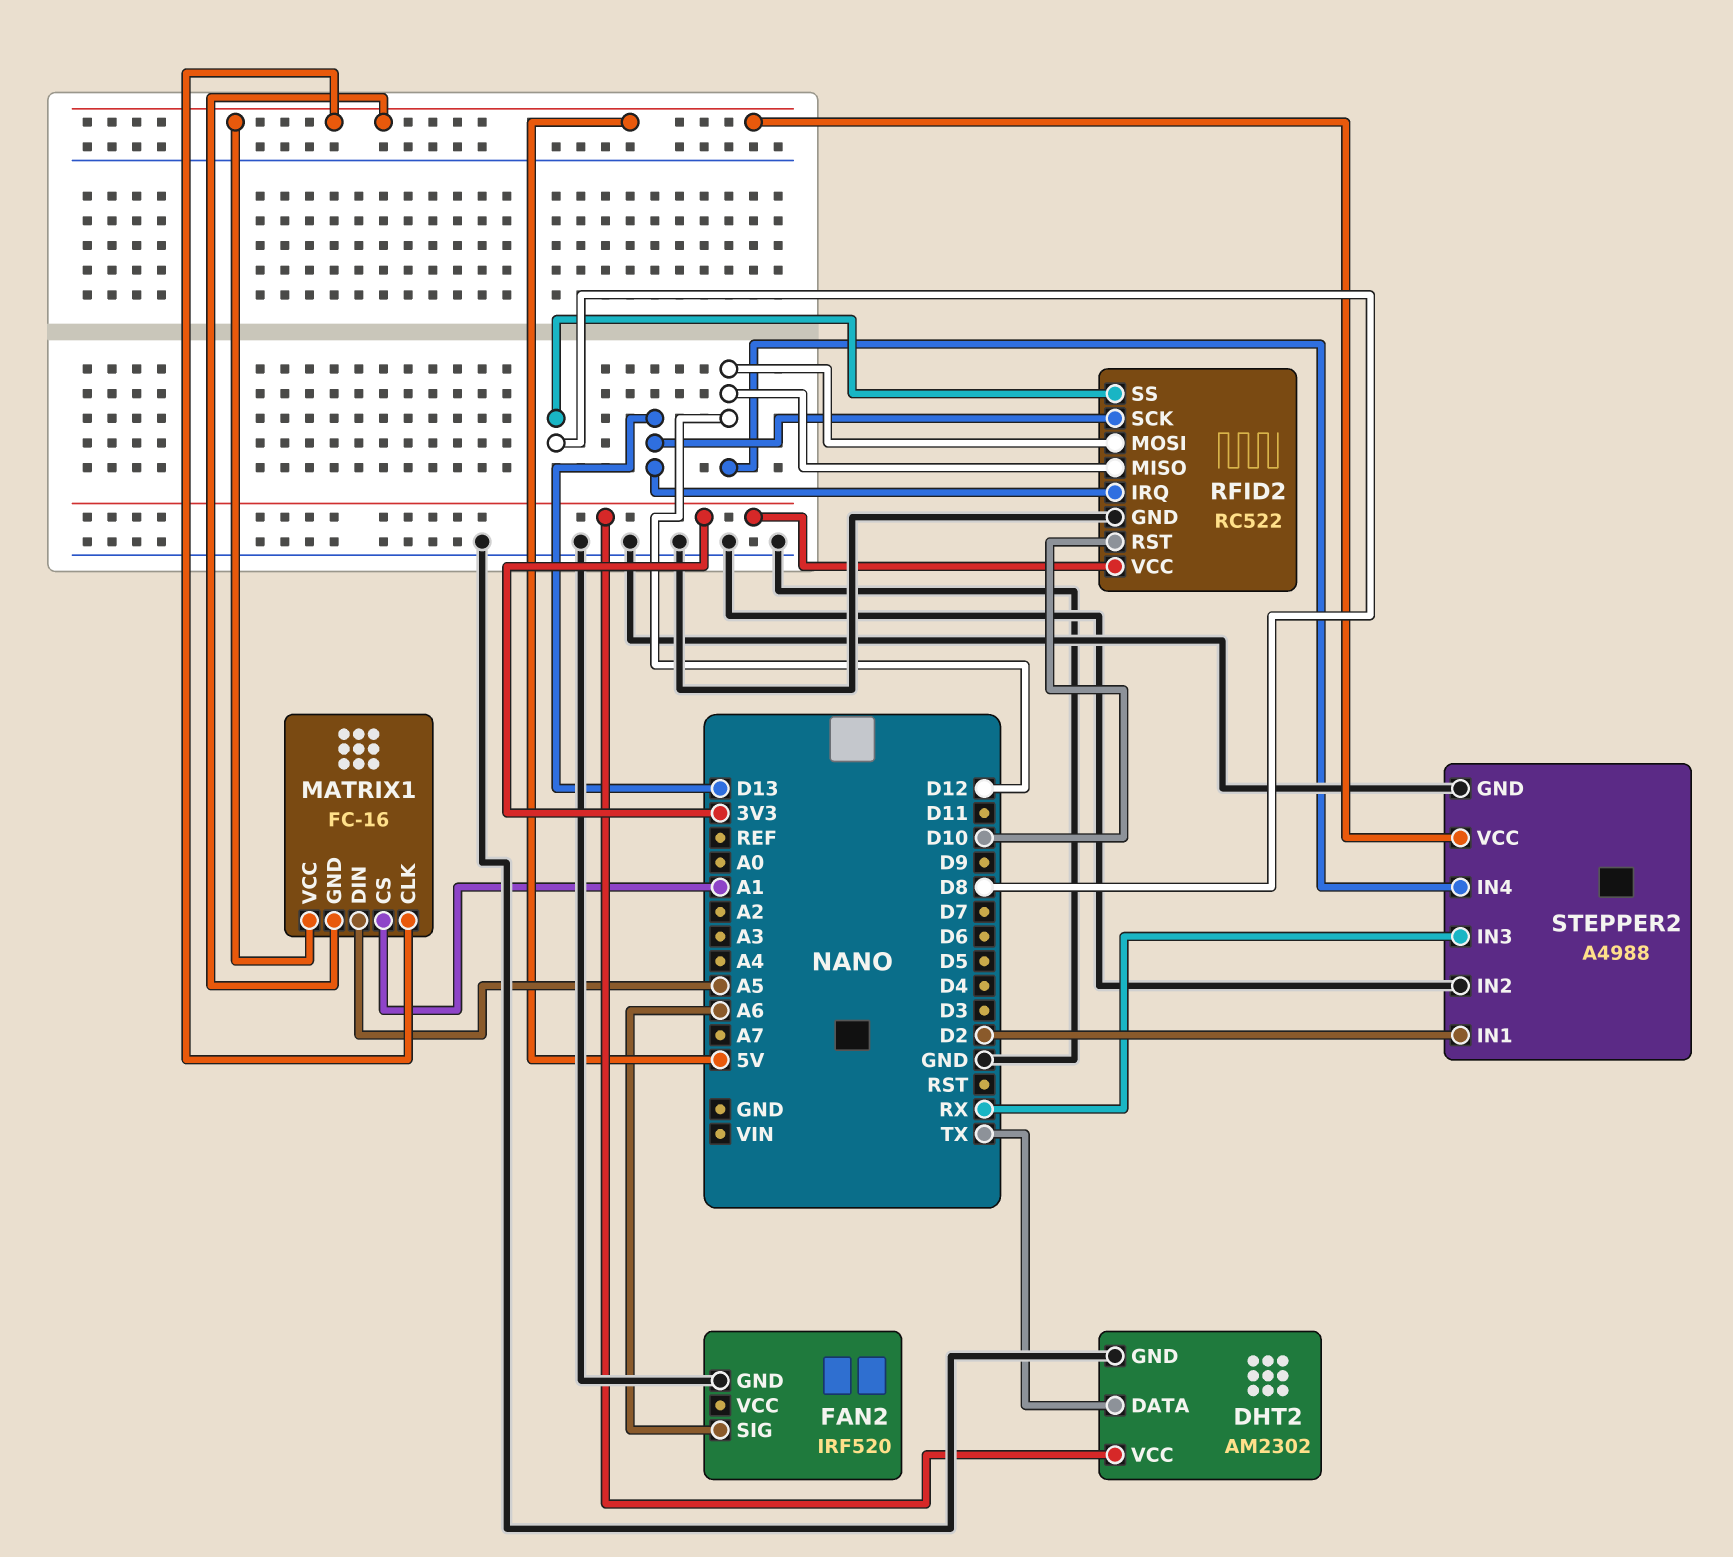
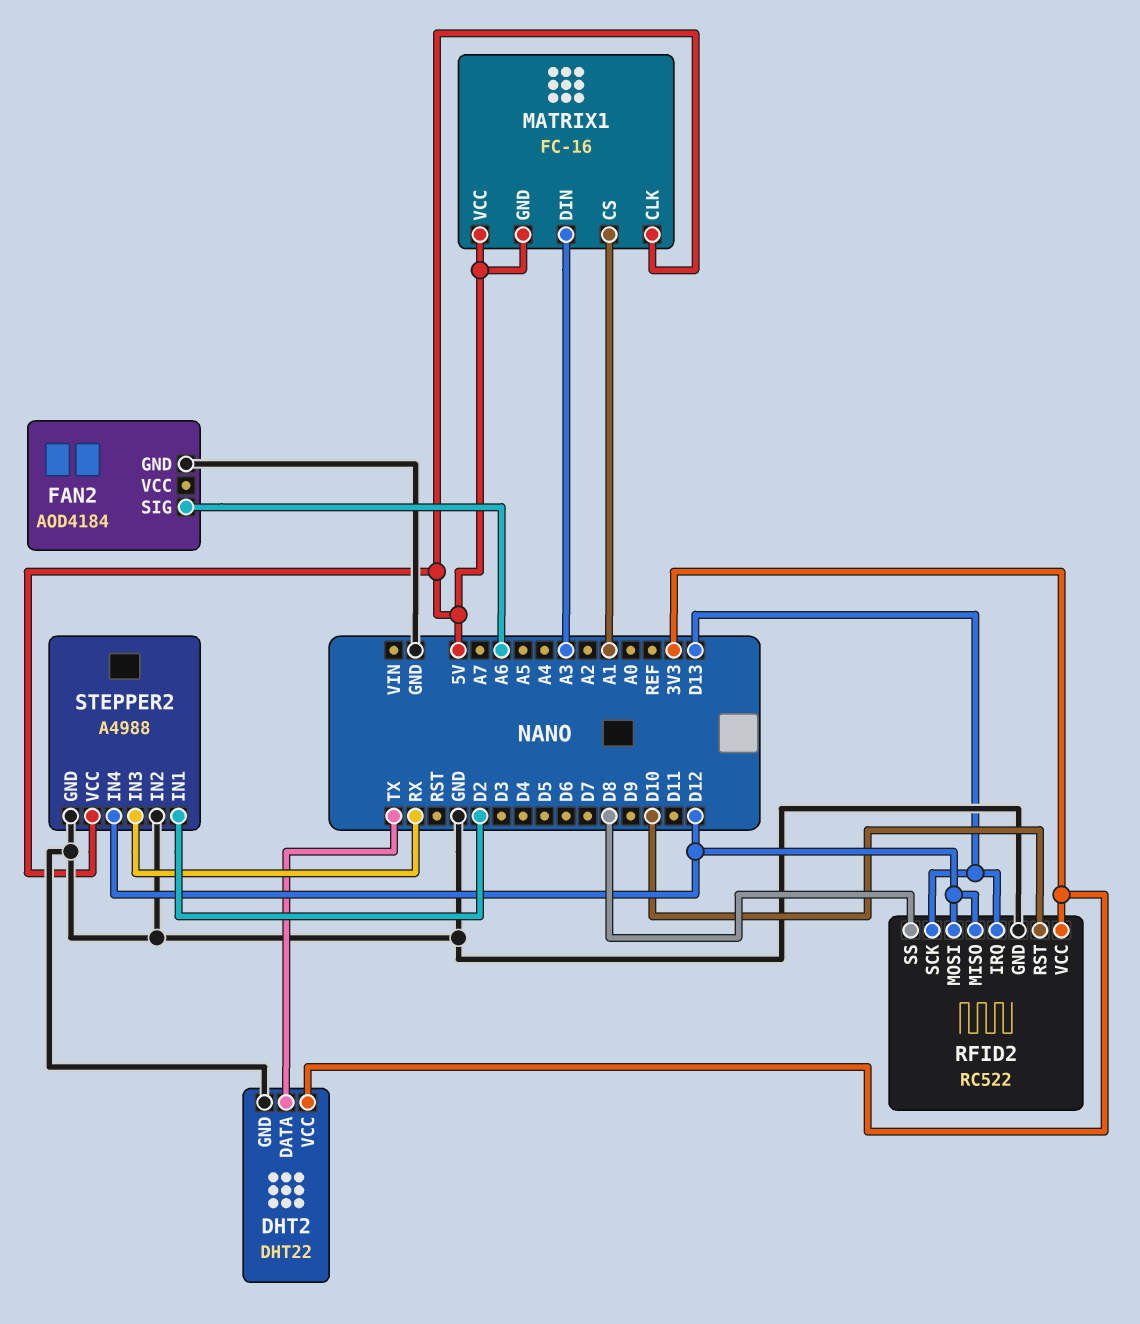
DHT2: AM2302 -> DHT22
FAN2: IRF520 -> AOD4184
MATRIX1 pin DIN: A5 -> A3

